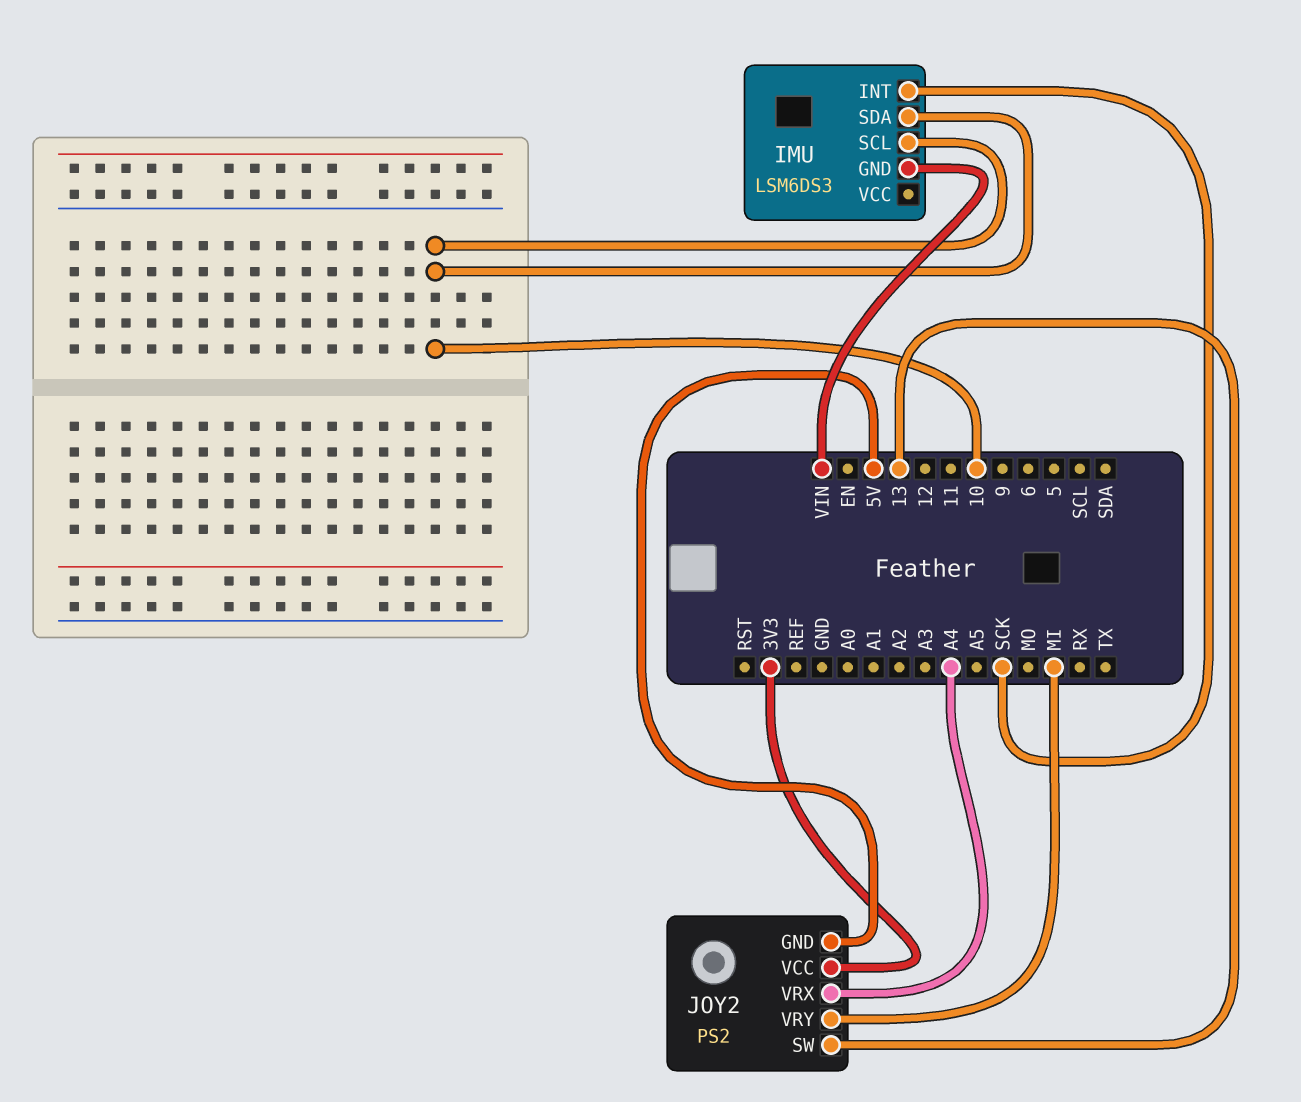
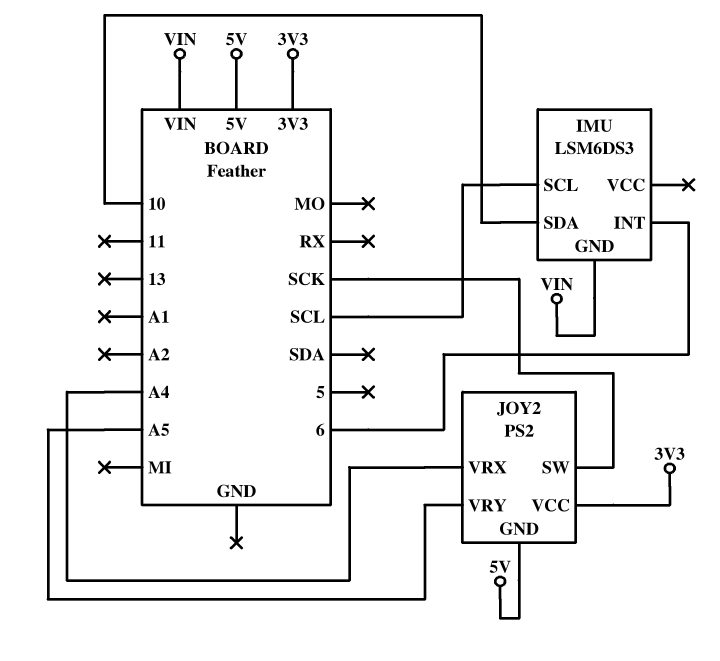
IMU pin INT: SCK -> 6
IMU pin SCL: 10 -> SCL
JOY2 pin SW: 13 -> SCK
JOY2 pin VRY: MI -> A5

